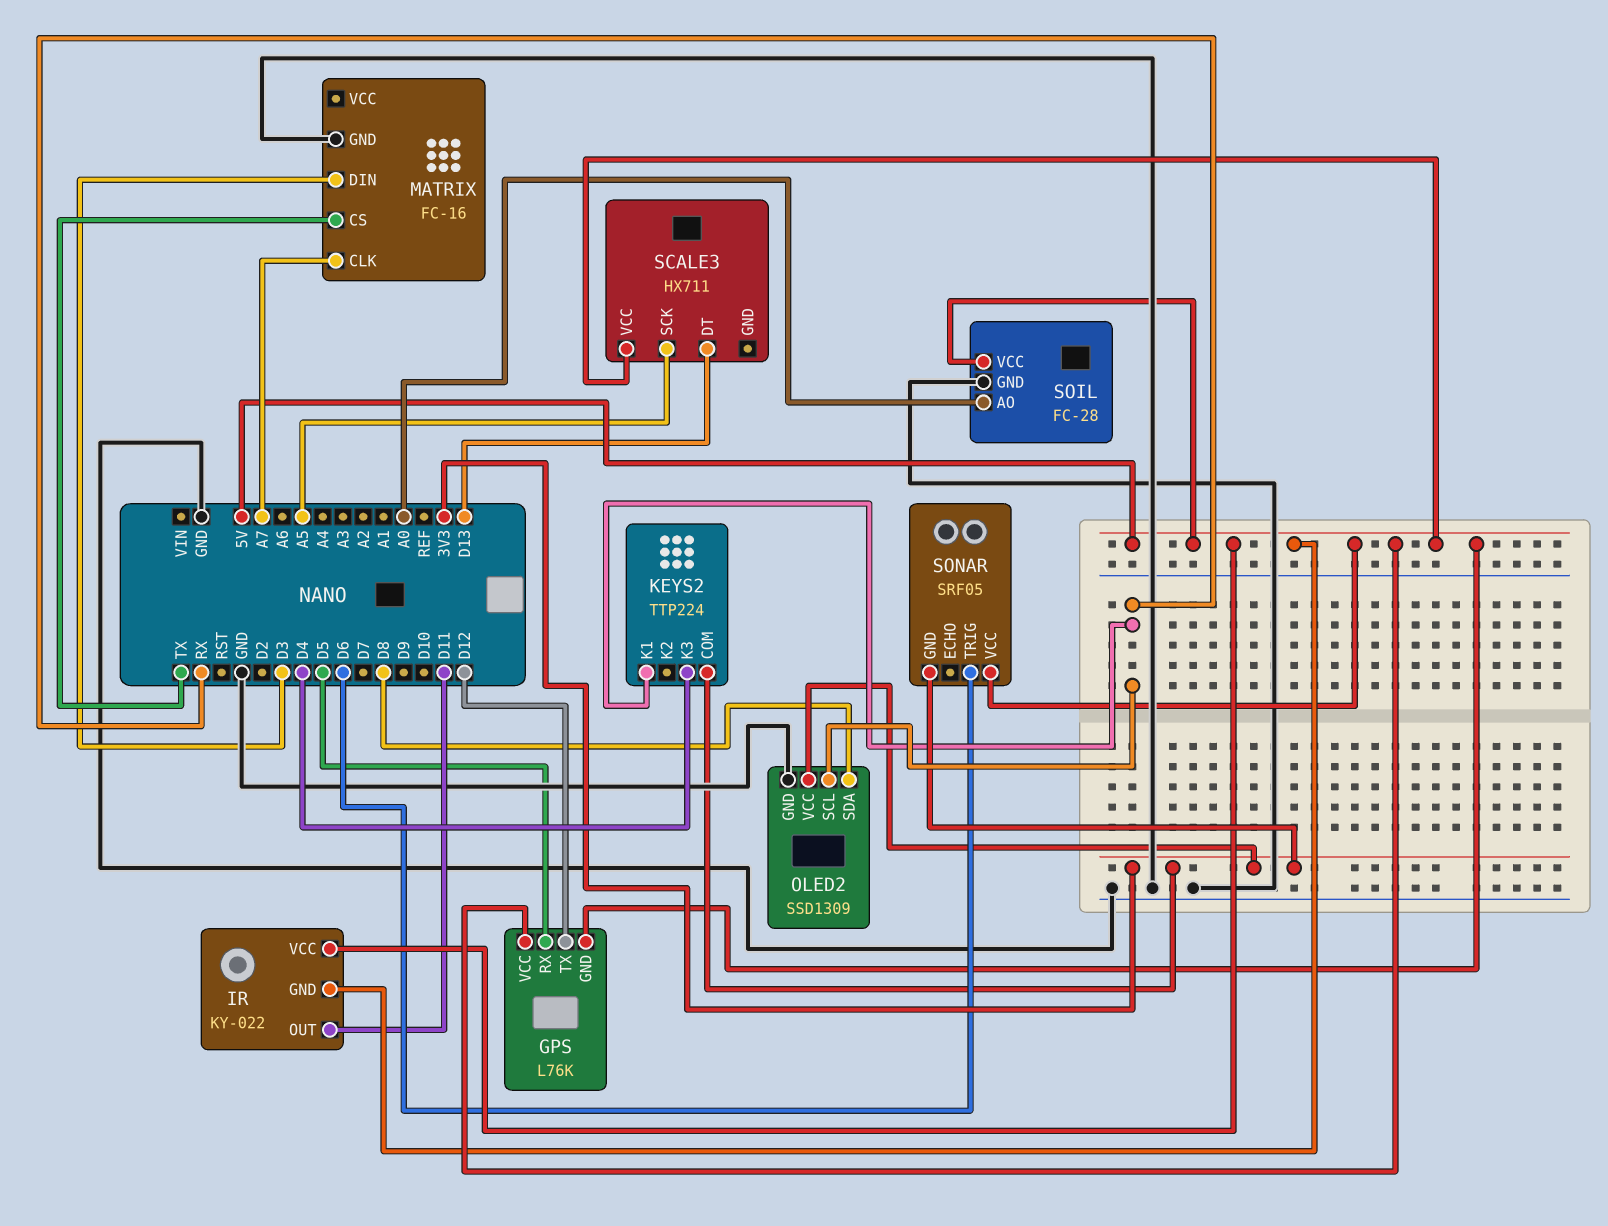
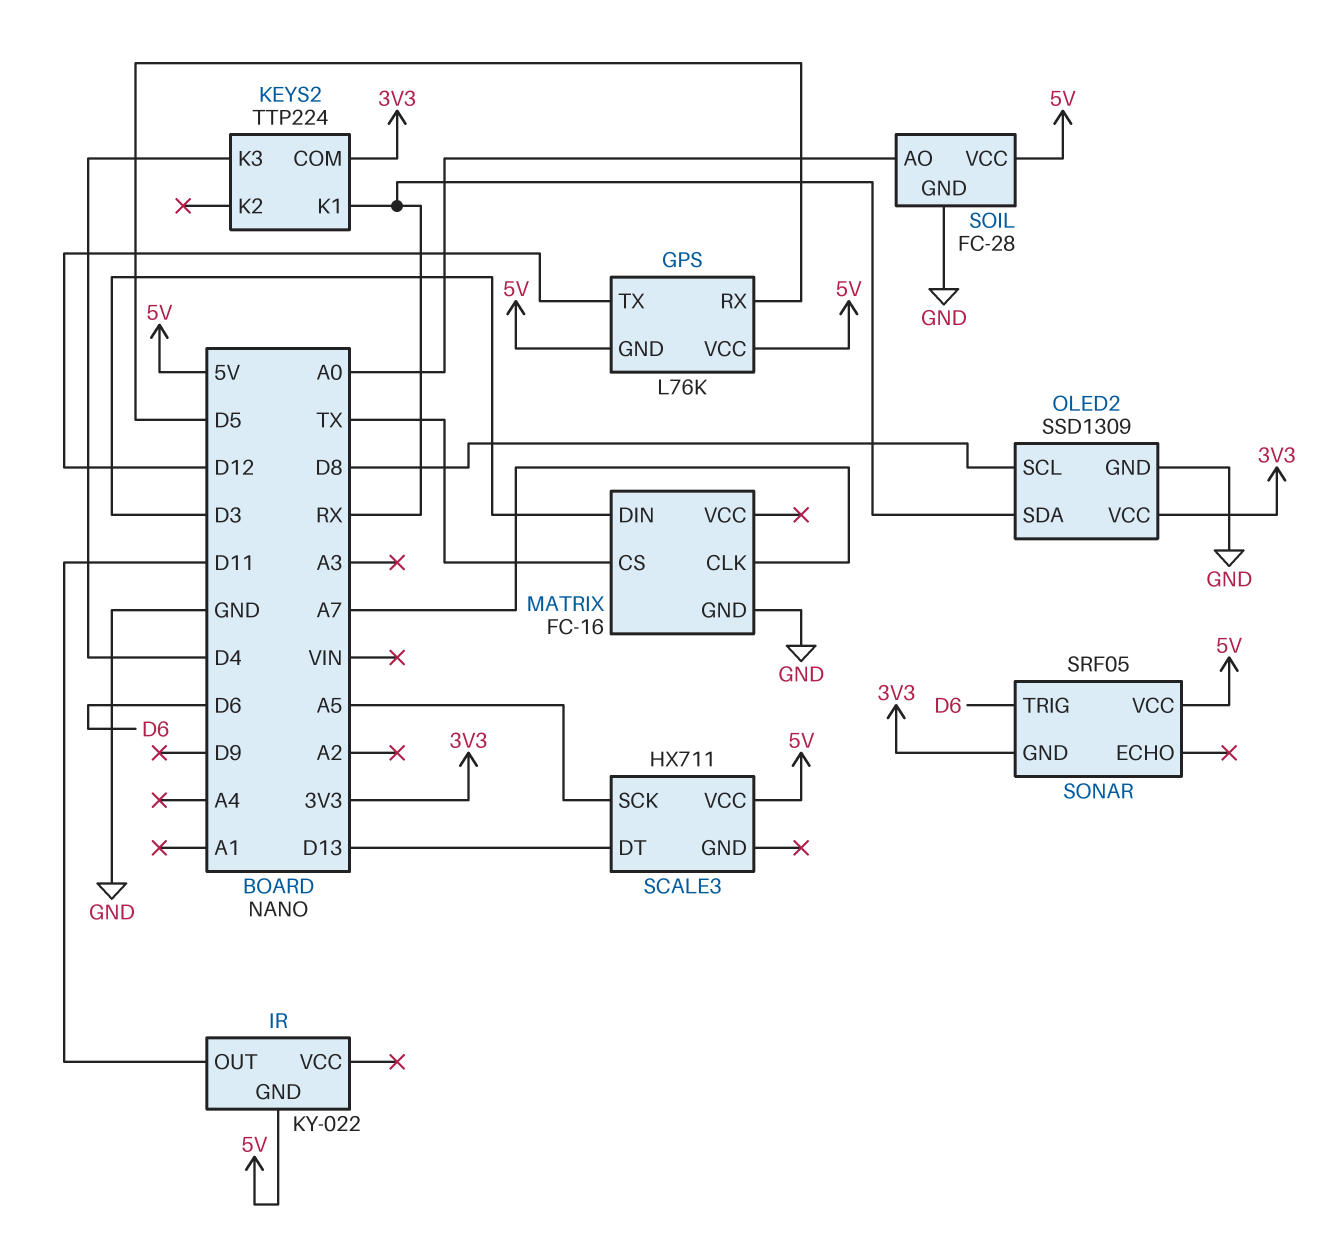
IR pin VCC: 5V -> none
OLED2 pin SCL: RX -> D8
OLED2 pin SDA: D8 -> RX

